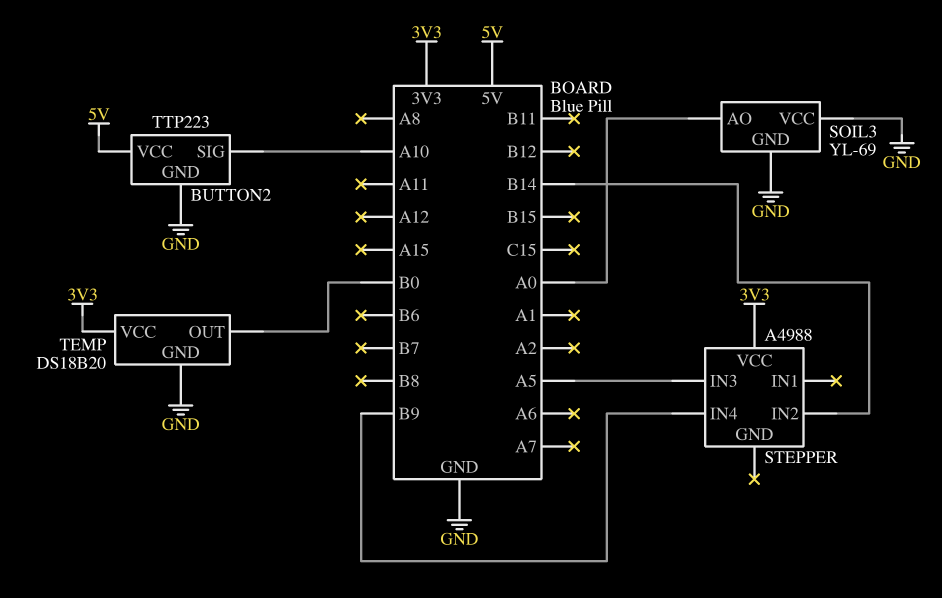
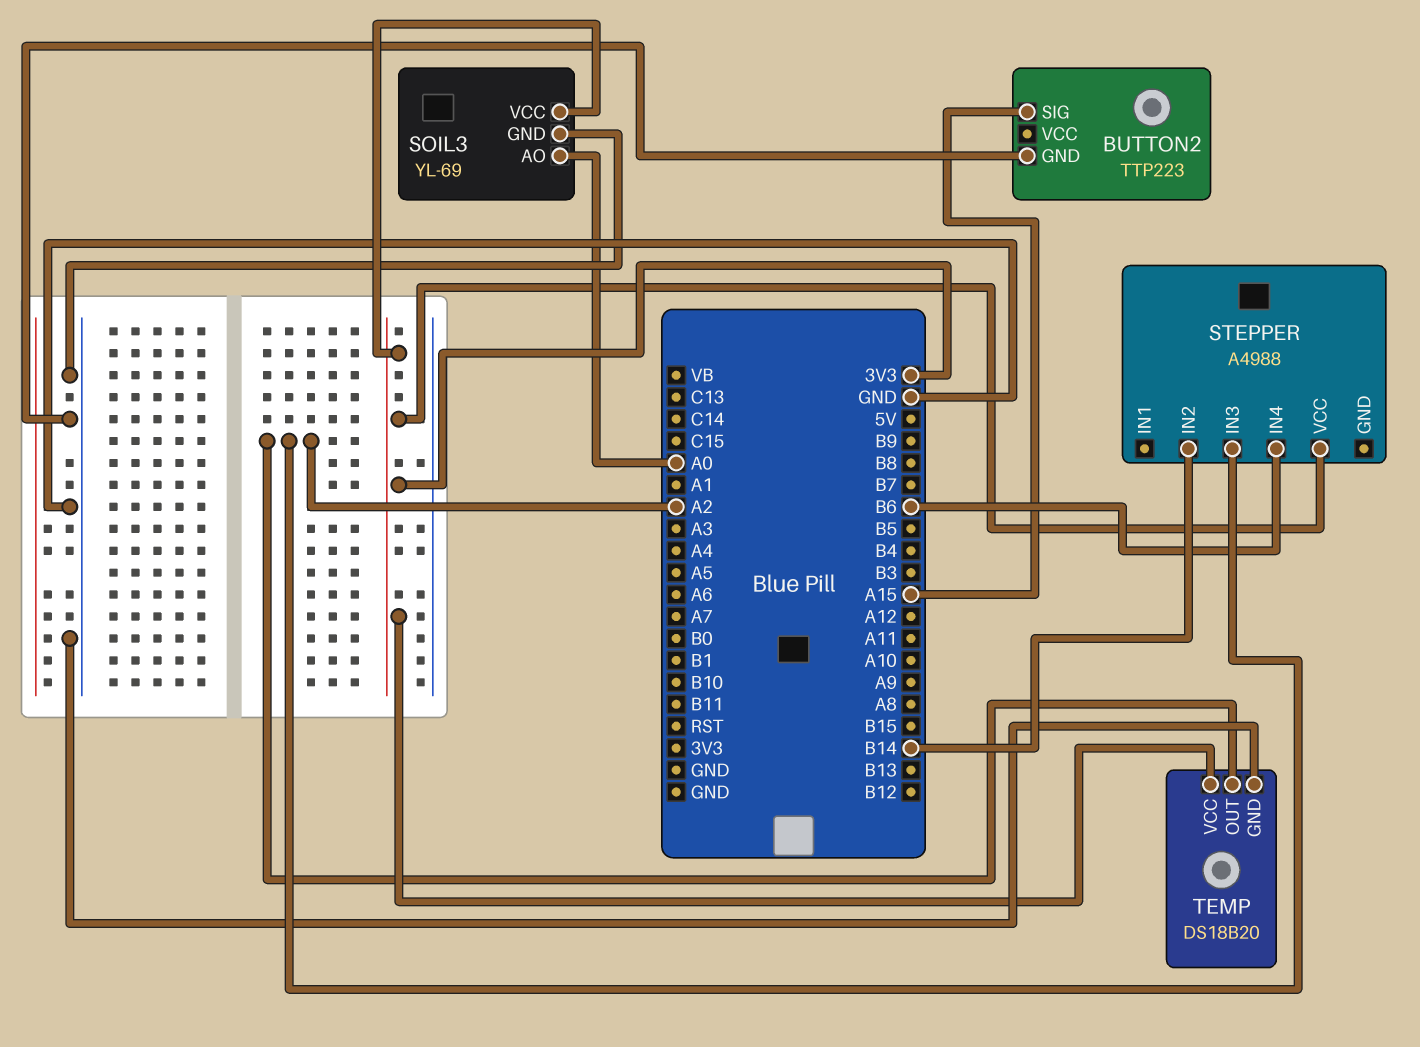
BUTTON2 pin SIG: A10 -> A15
BUTTON2 pin VCC: 5V -> none
SOIL3 pin VCC: GND -> 3V3
STEPPER pin IN3: A5 -> A2
STEPPER pin IN4: B9 -> B6
TEMP pin OUT: B0 -> A2

